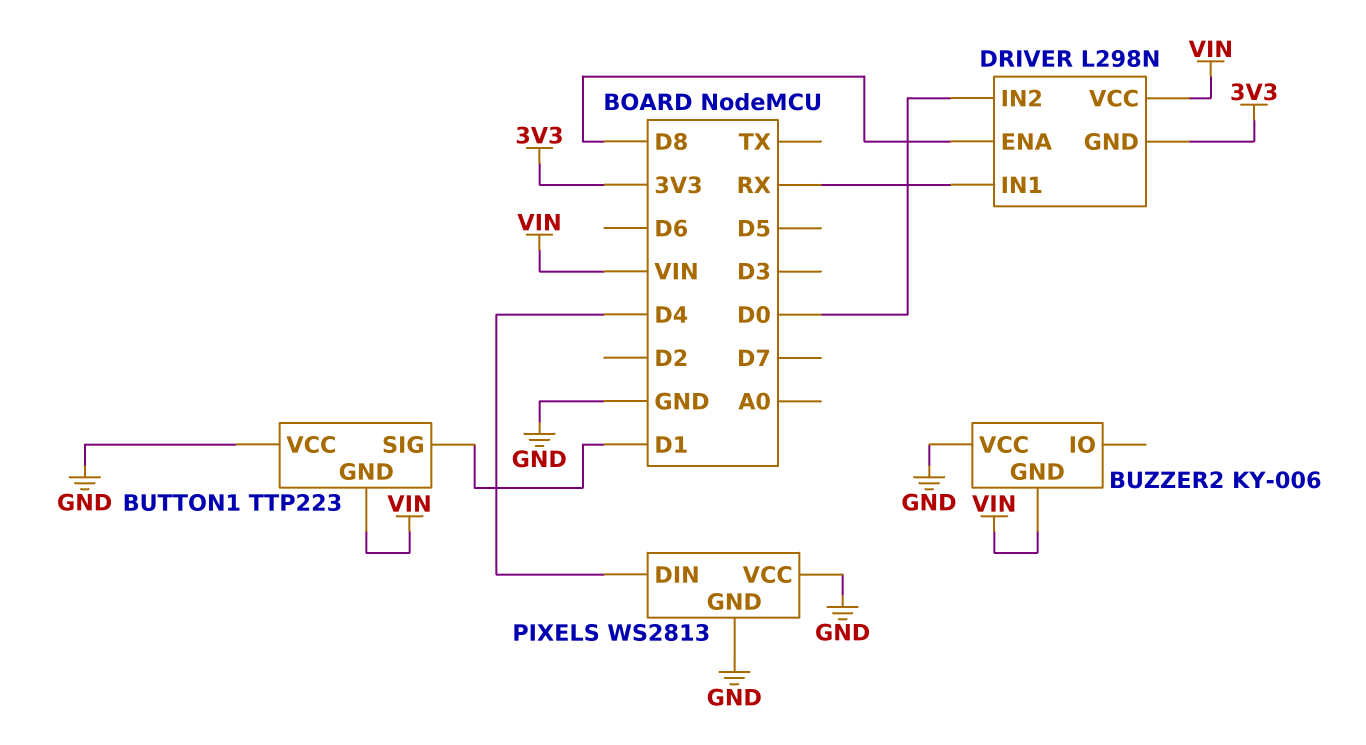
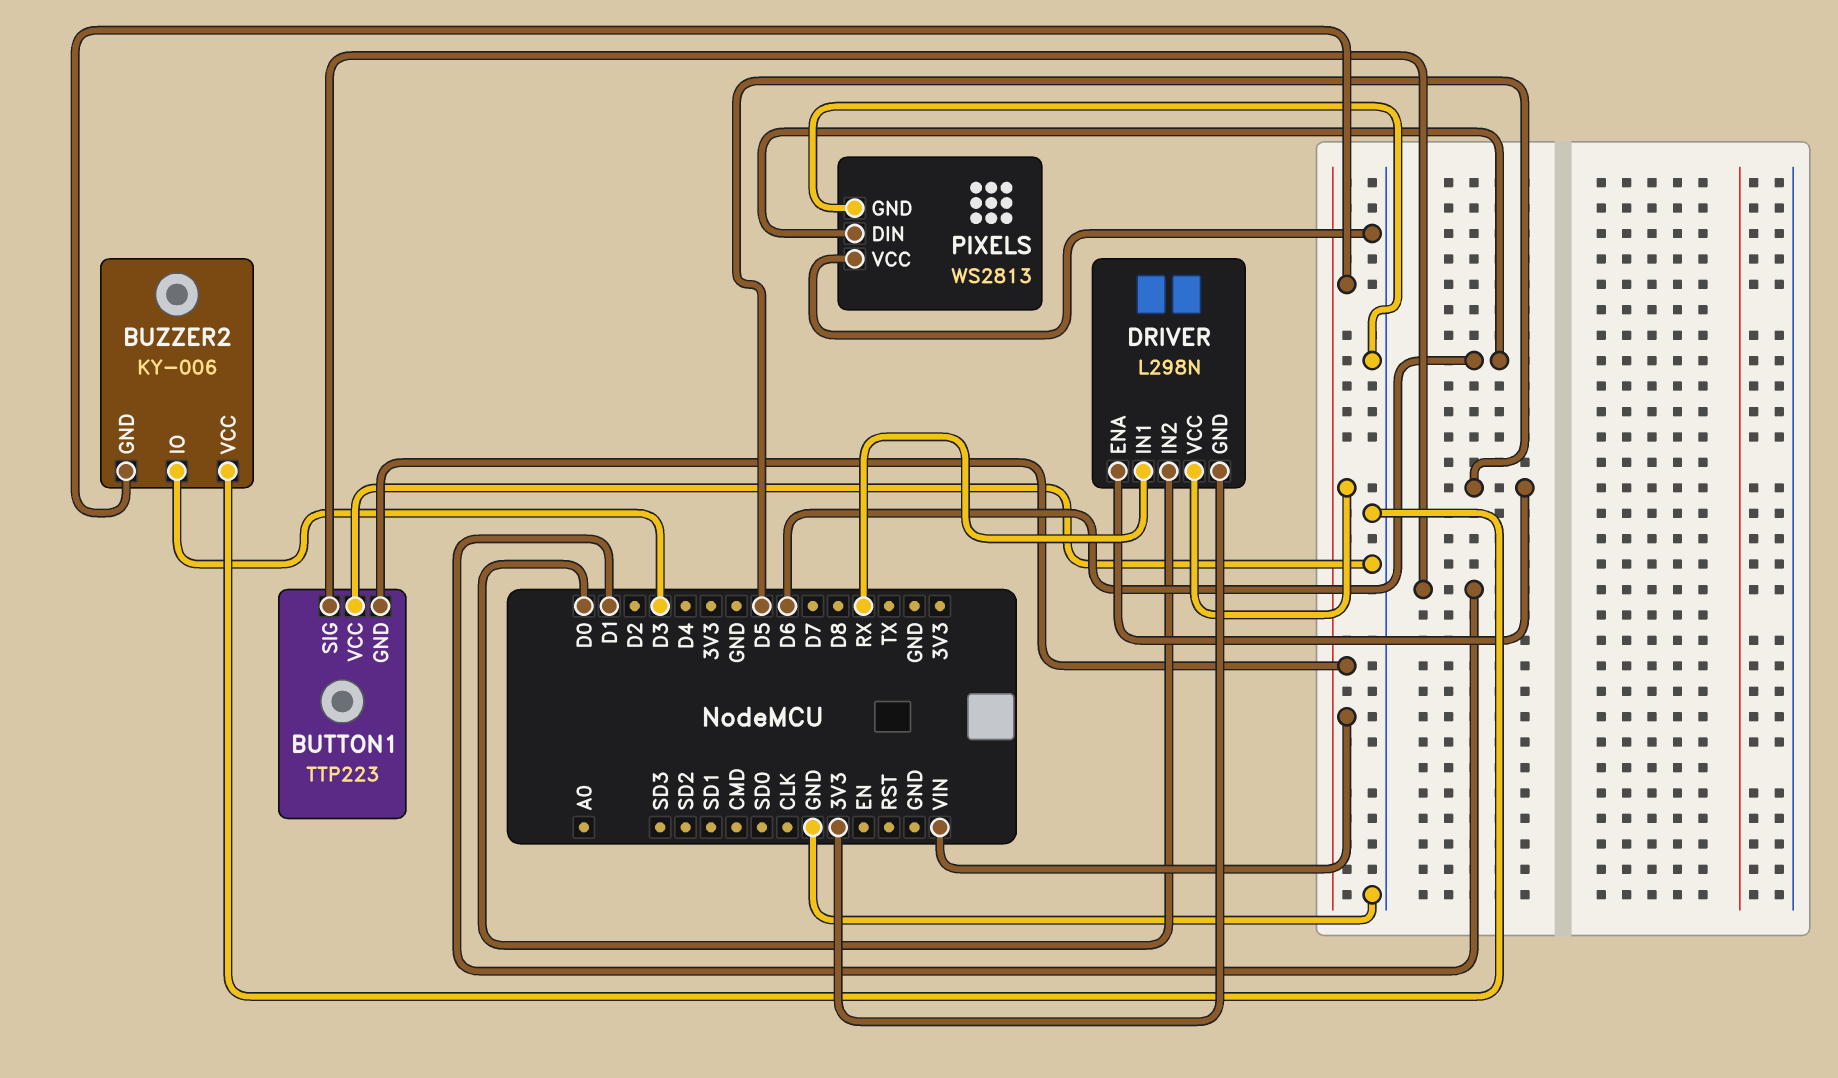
BUZZER2 pin IO: none -> D3
DRIVER pin ENA: D8 -> D5
PIXELS pin DIN: D4 -> D6

